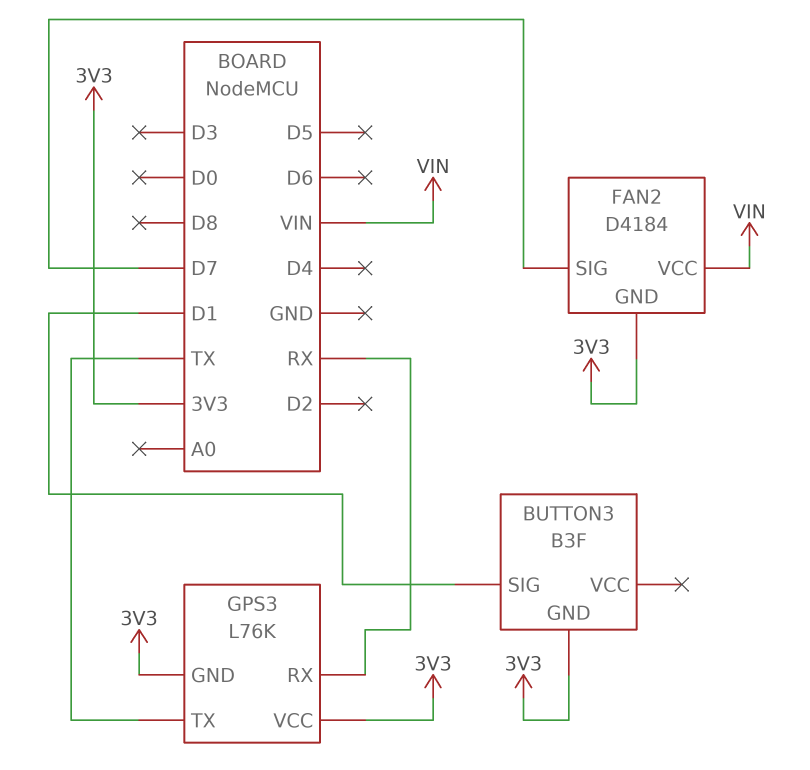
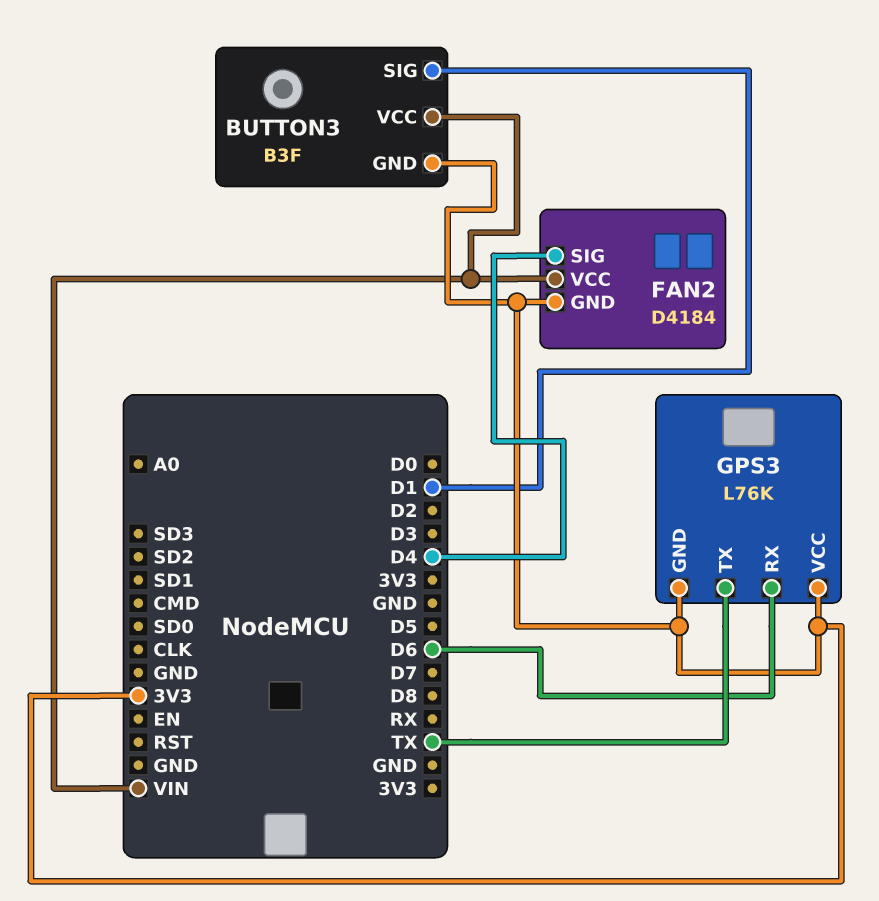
BUTTON3 pin VCC: none -> VIN
FAN2 pin SIG: D7 -> D4
GPS3 pin RX: RX -> D6

